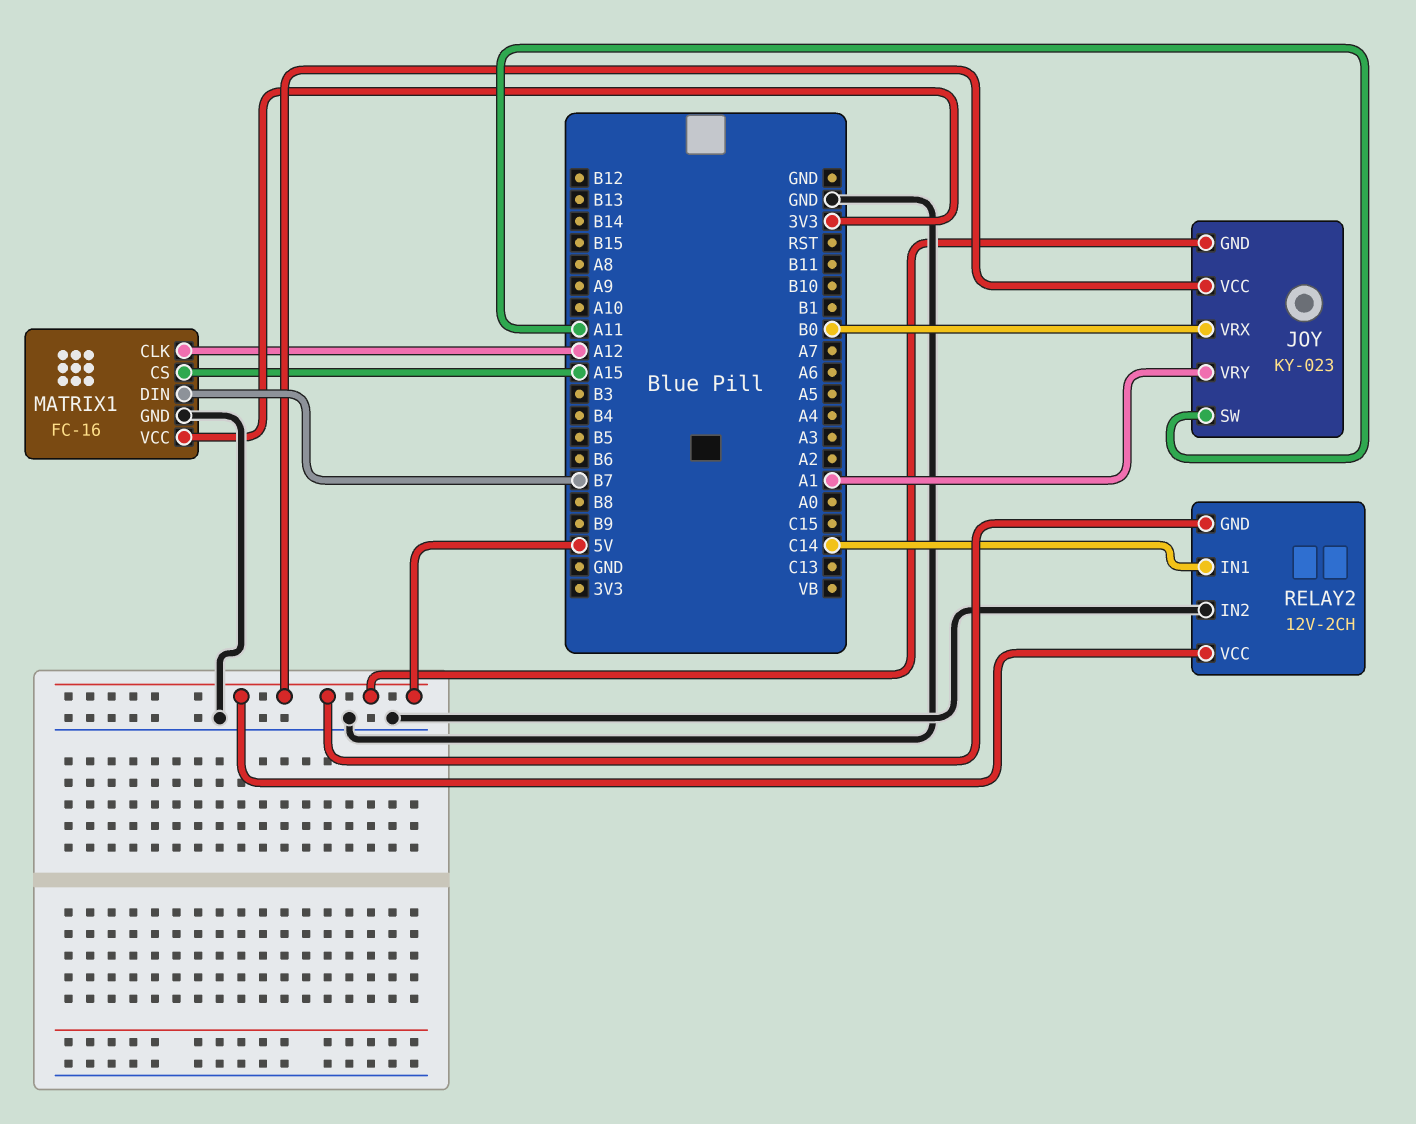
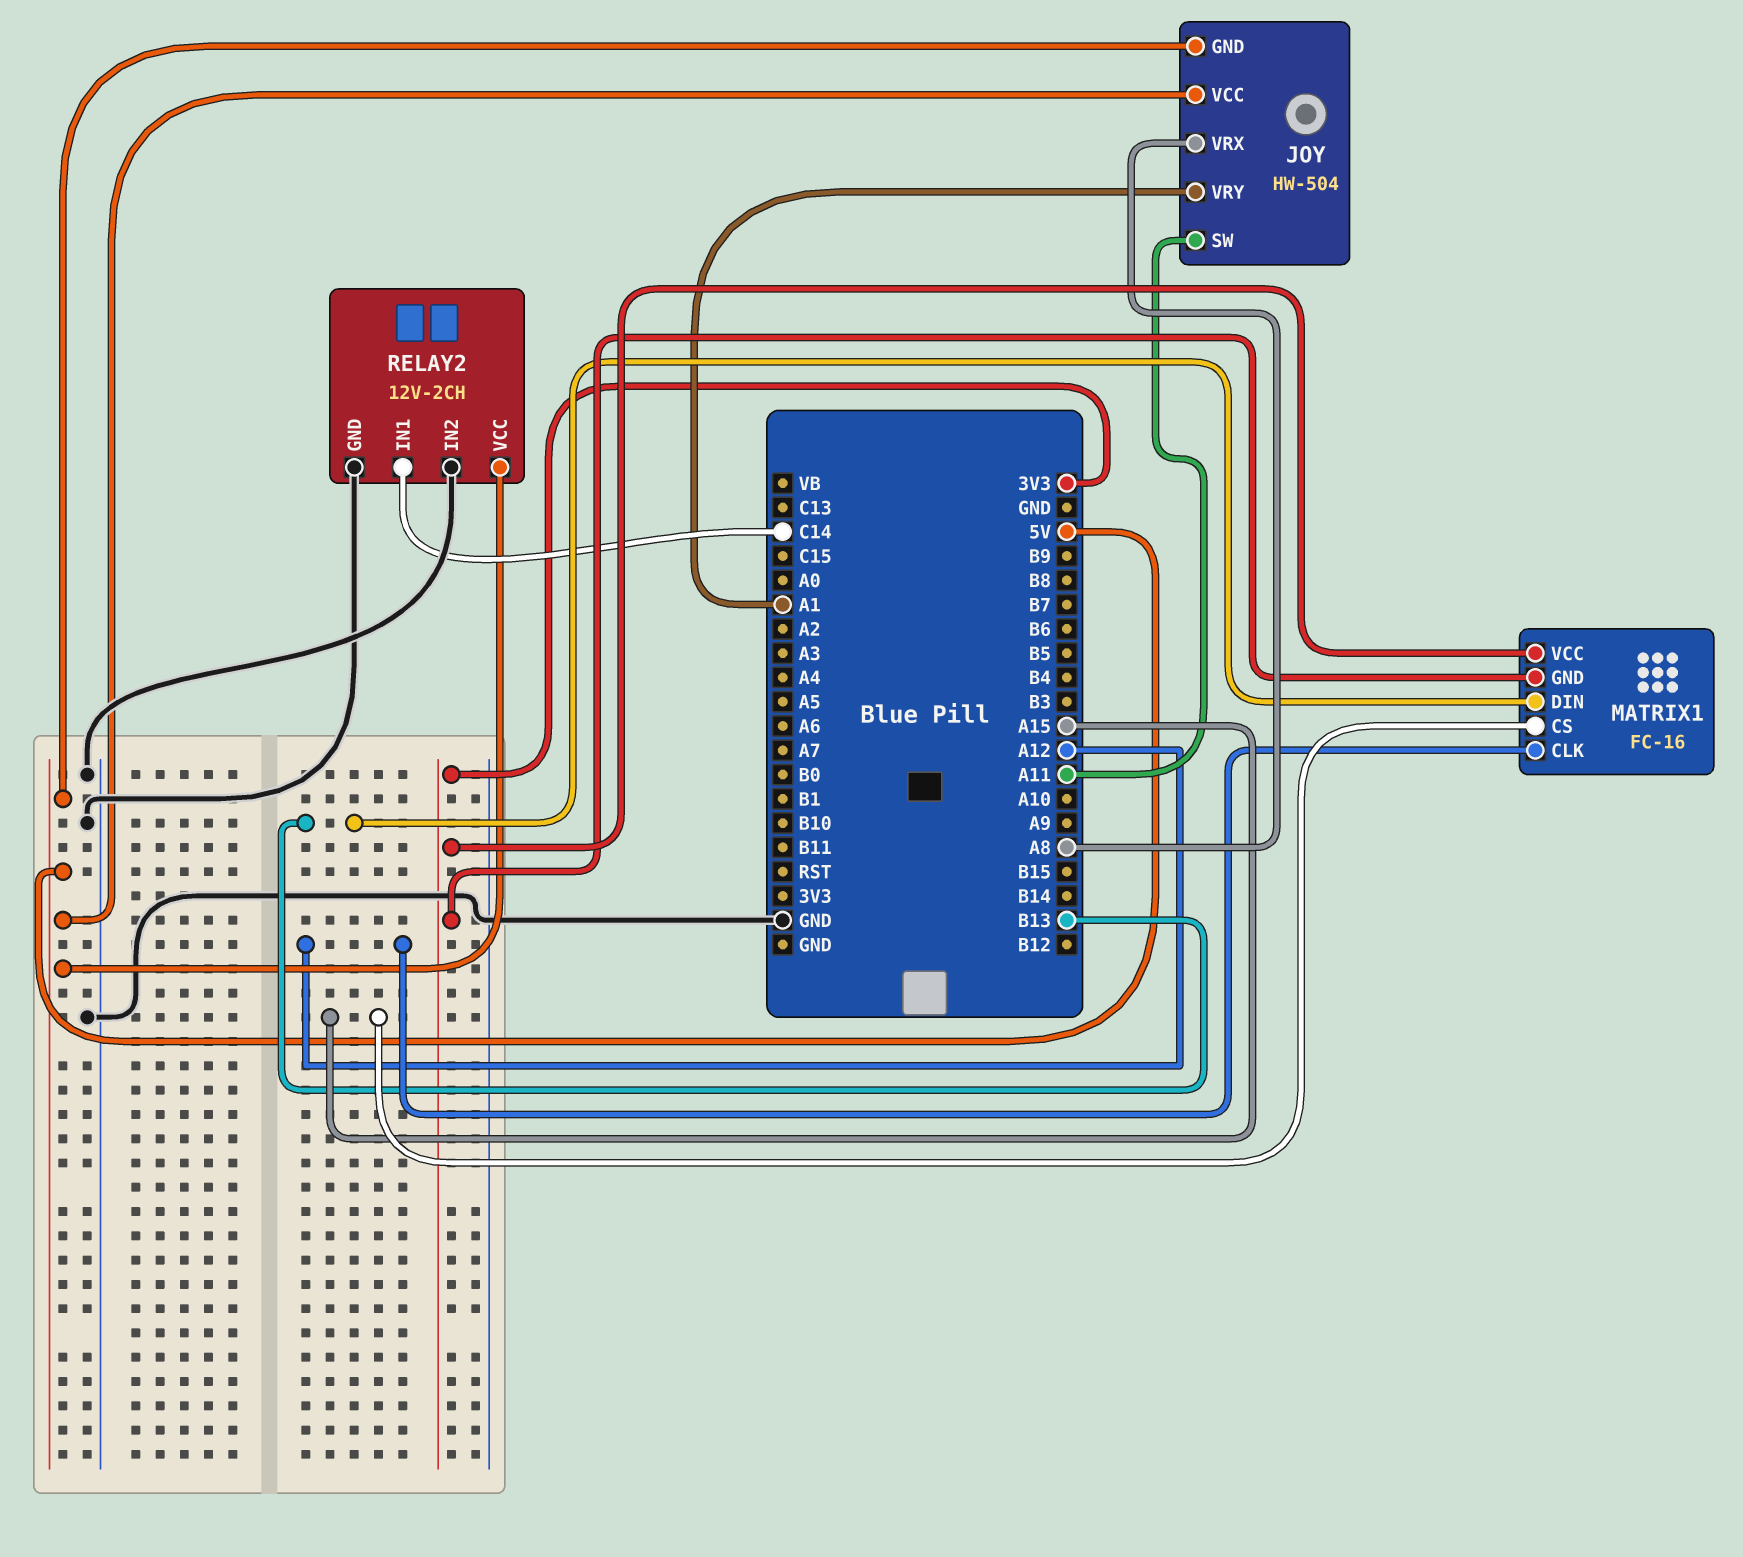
JOY: KY-023 -> HW-504
JOY pin VRX: B0 -> A8
MATRIX1 pin DIN: B7 -> B13
MATRIX1 pin GND: GND -> 3V3
RELAY2 pin GND: 5V -> GND

